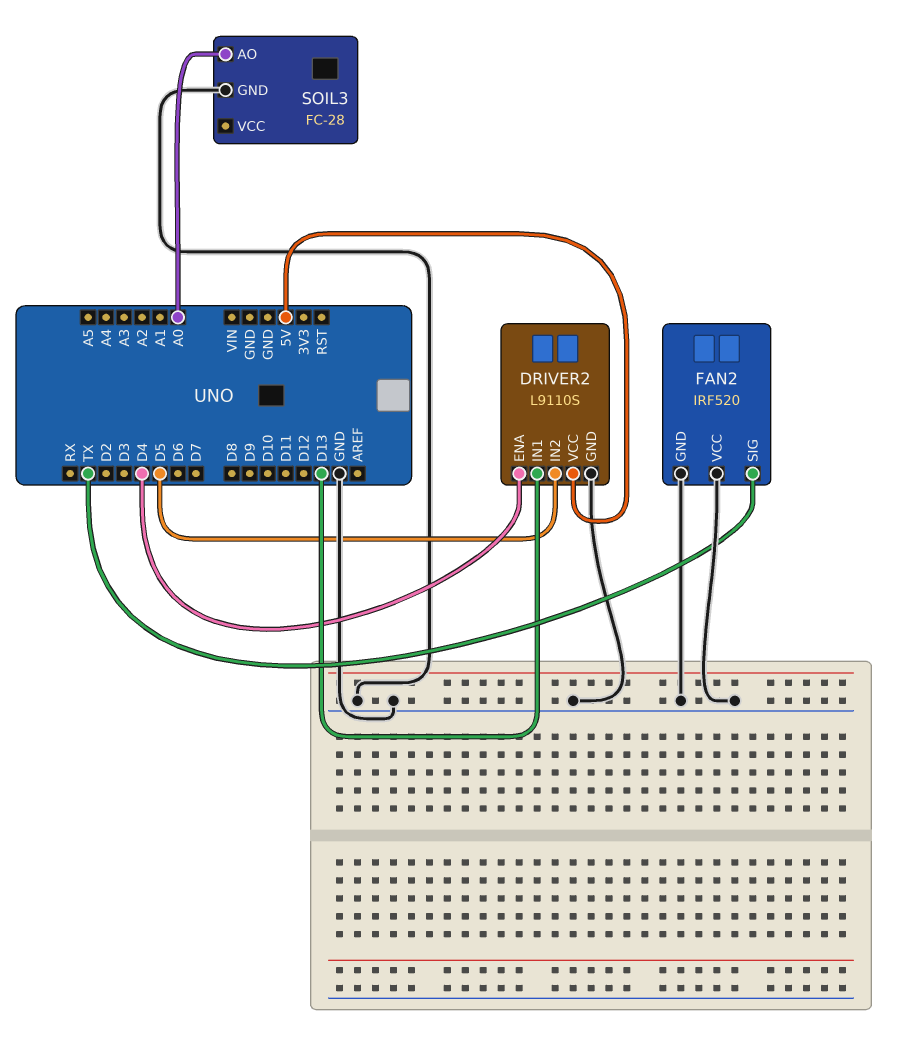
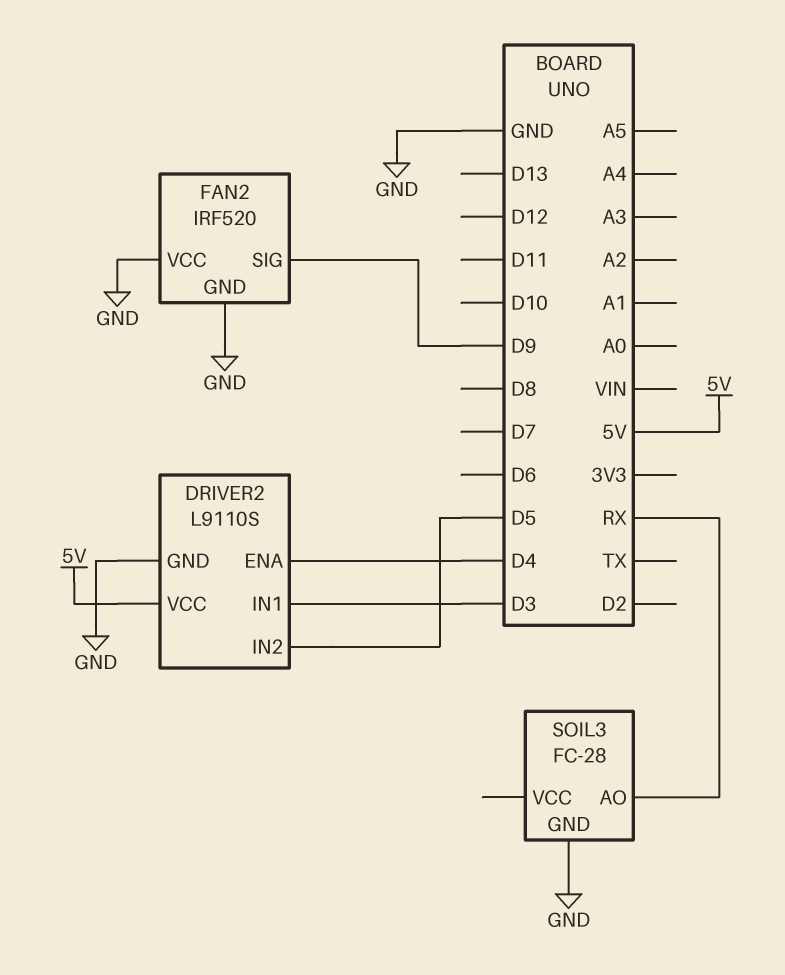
DRIVER2 pin IN1: D13 -> D3
FAN2 pin SIG: TX -> D9
SOIL3 pin AO: A0 -> RX

